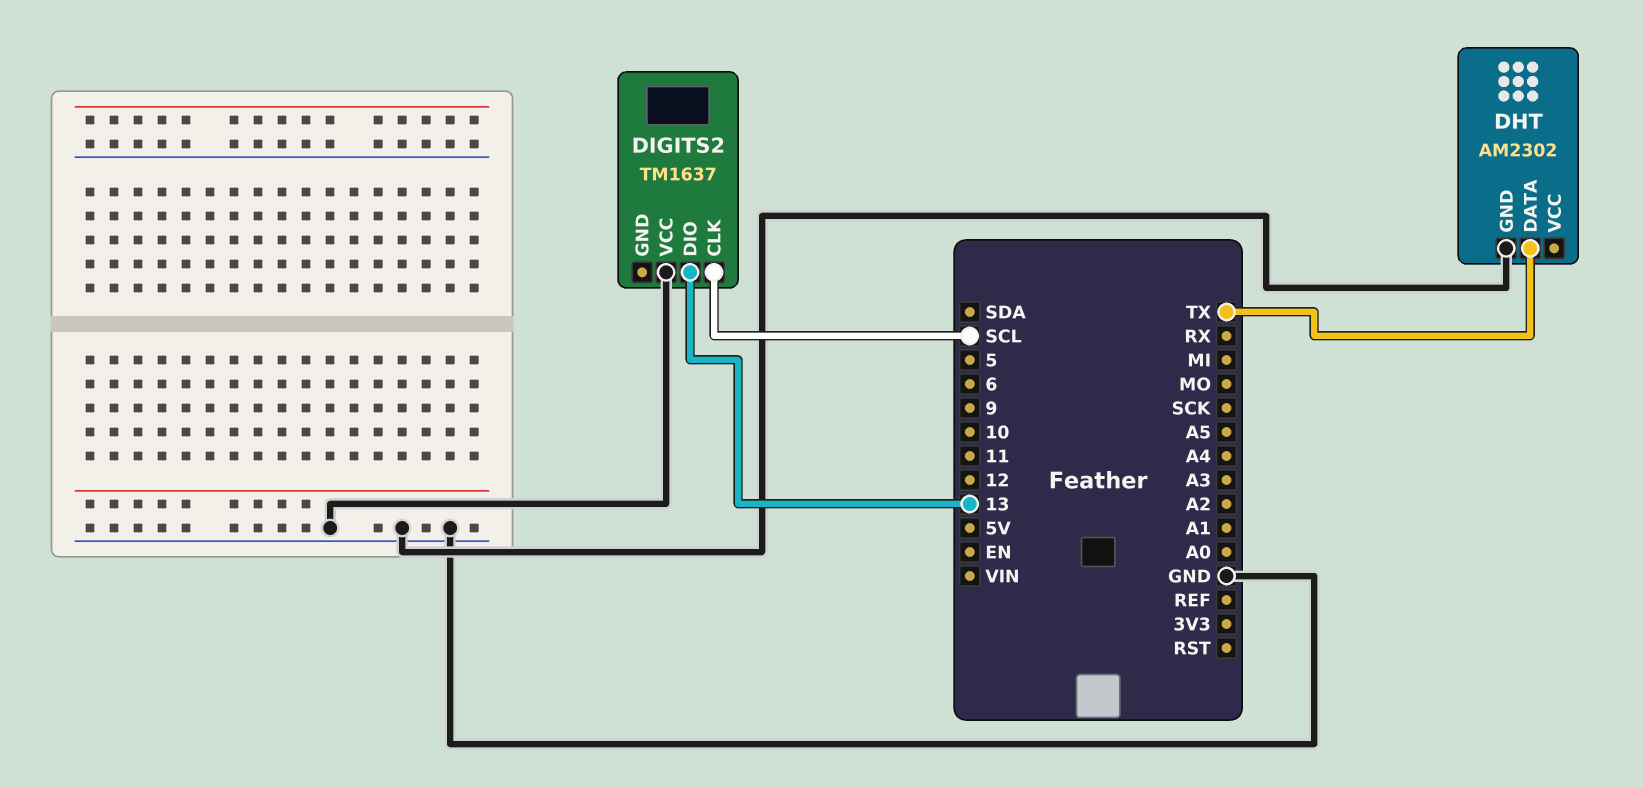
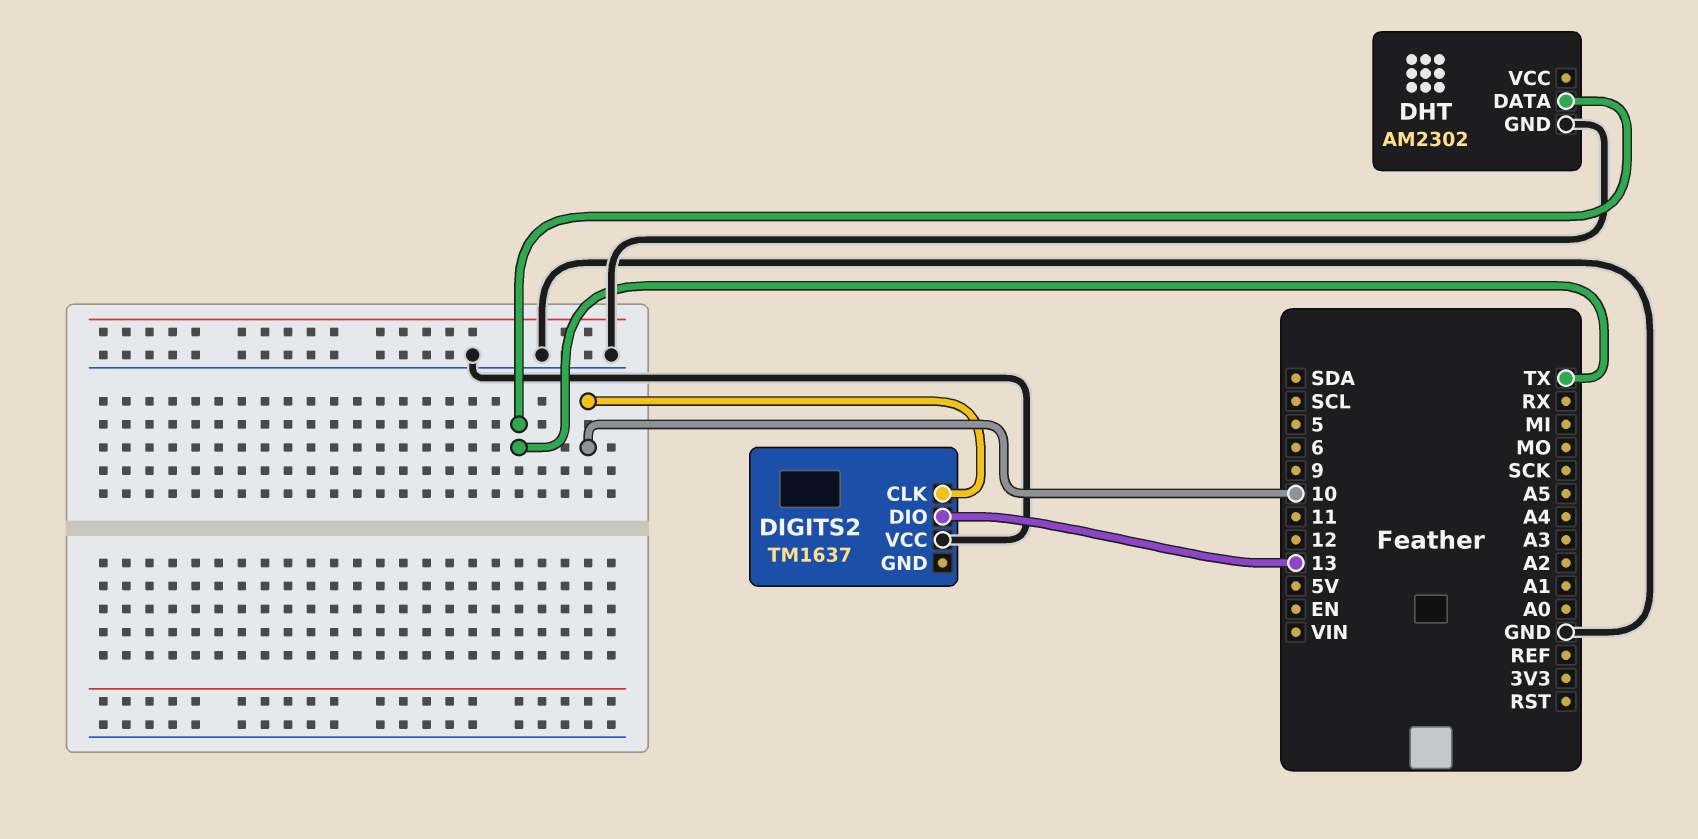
DIGITS2 pin CLK: SCL -> 10

